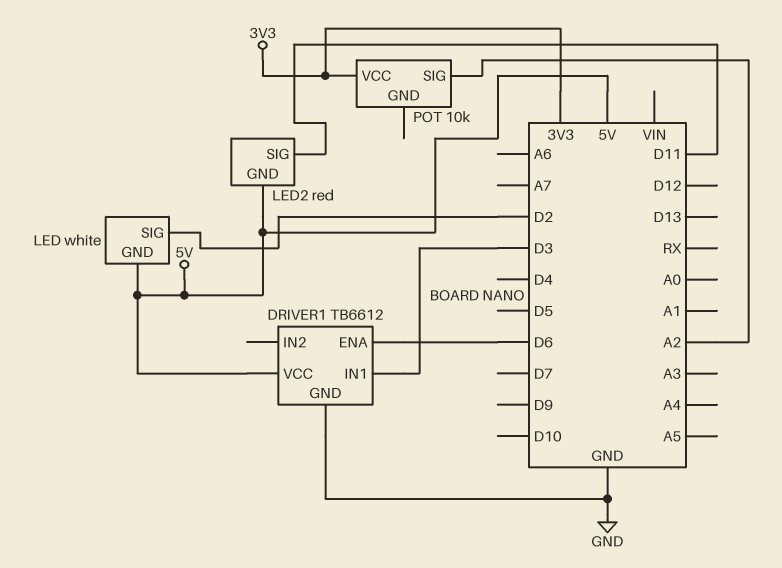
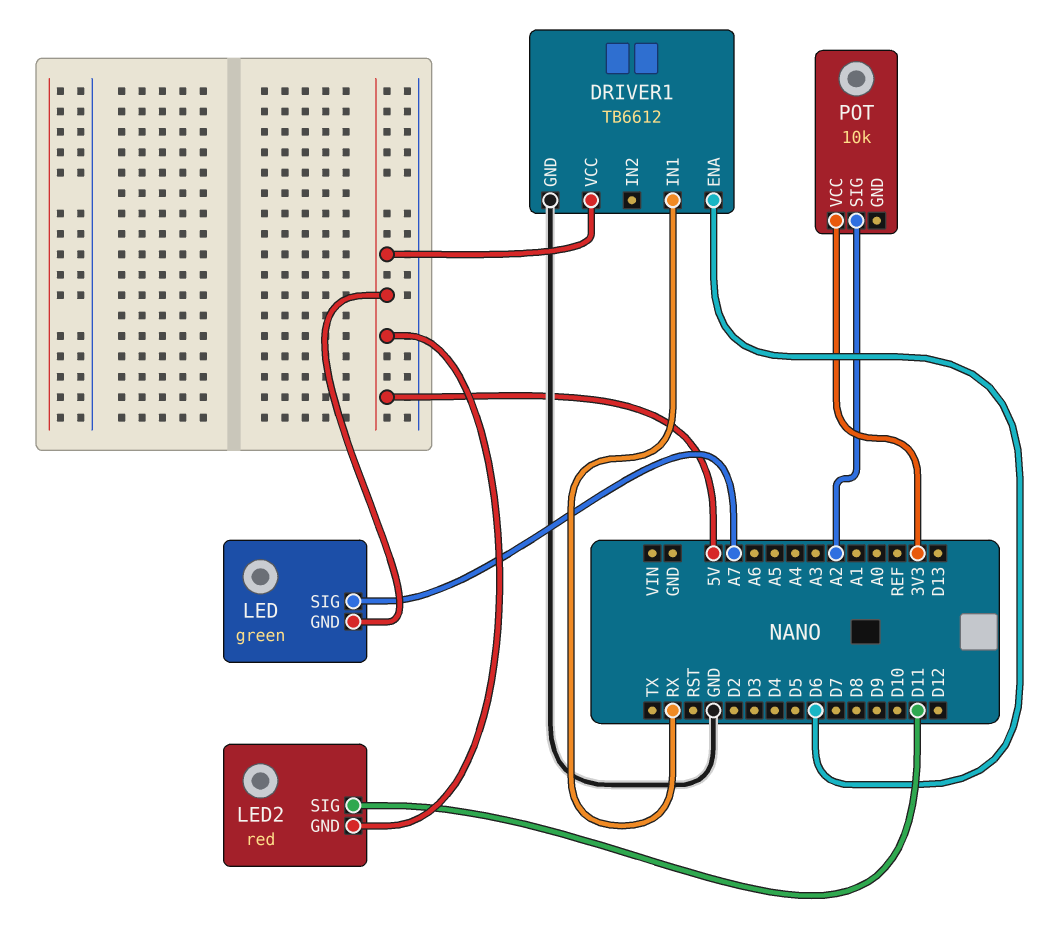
DRIVER1 pin IN1: D3 -> RX
LED: white -> green
LED pin SIG: D2 -> A7

